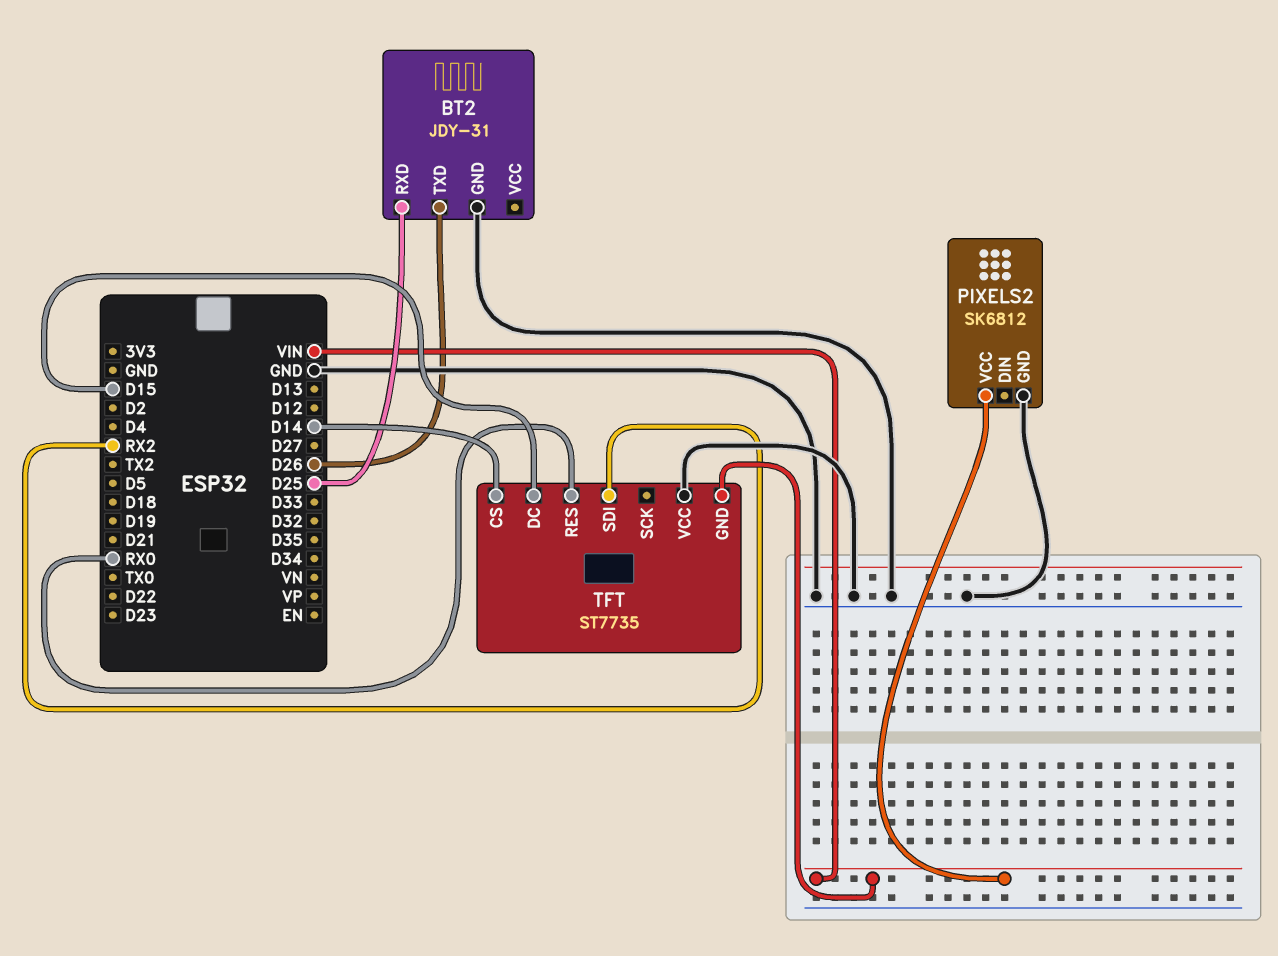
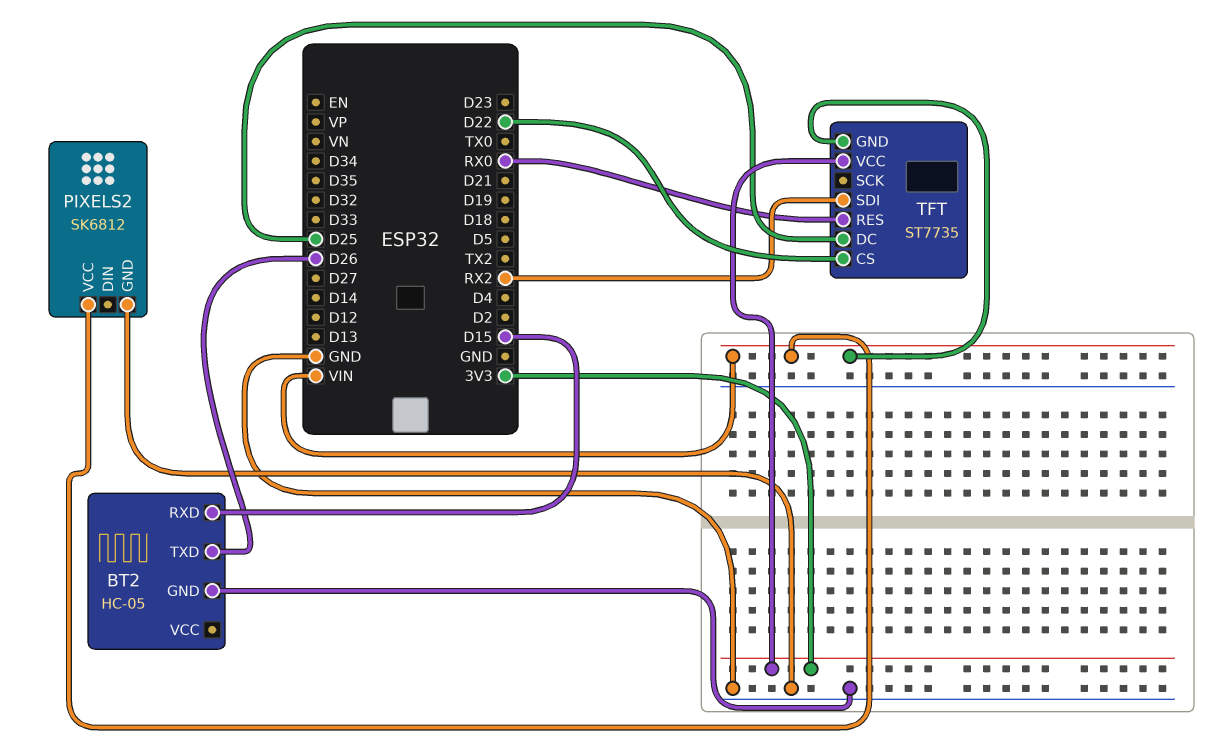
BT2: JDY-31 -> HC-05
BT2 pin RXD: D25 -> D15
TFT pin CS: D14 -> D22
TFT pin DC: D15 -> D25
TFT pin VCC: GND -> 3V3

